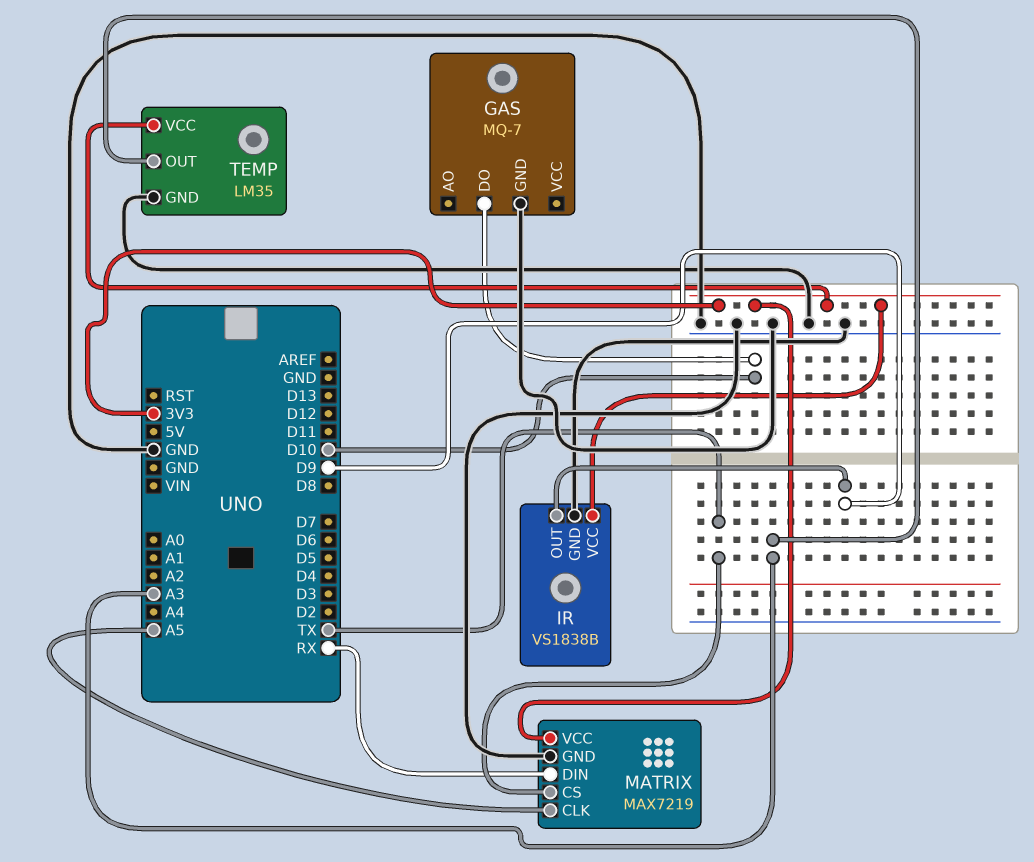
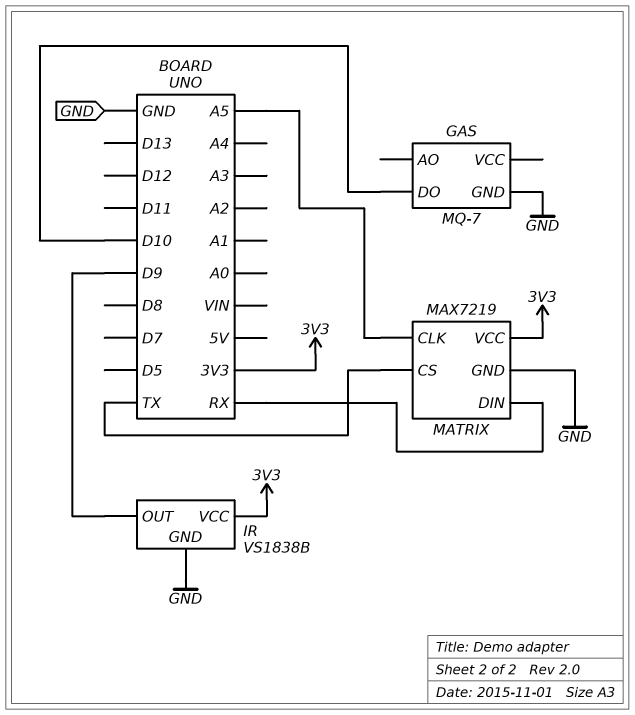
TEMP: LM35 -> none
TEMP pin GND: GND -> none
TEMP pin OUT: A3 -> none
TEMP pin VCC: 3V3 -> none

